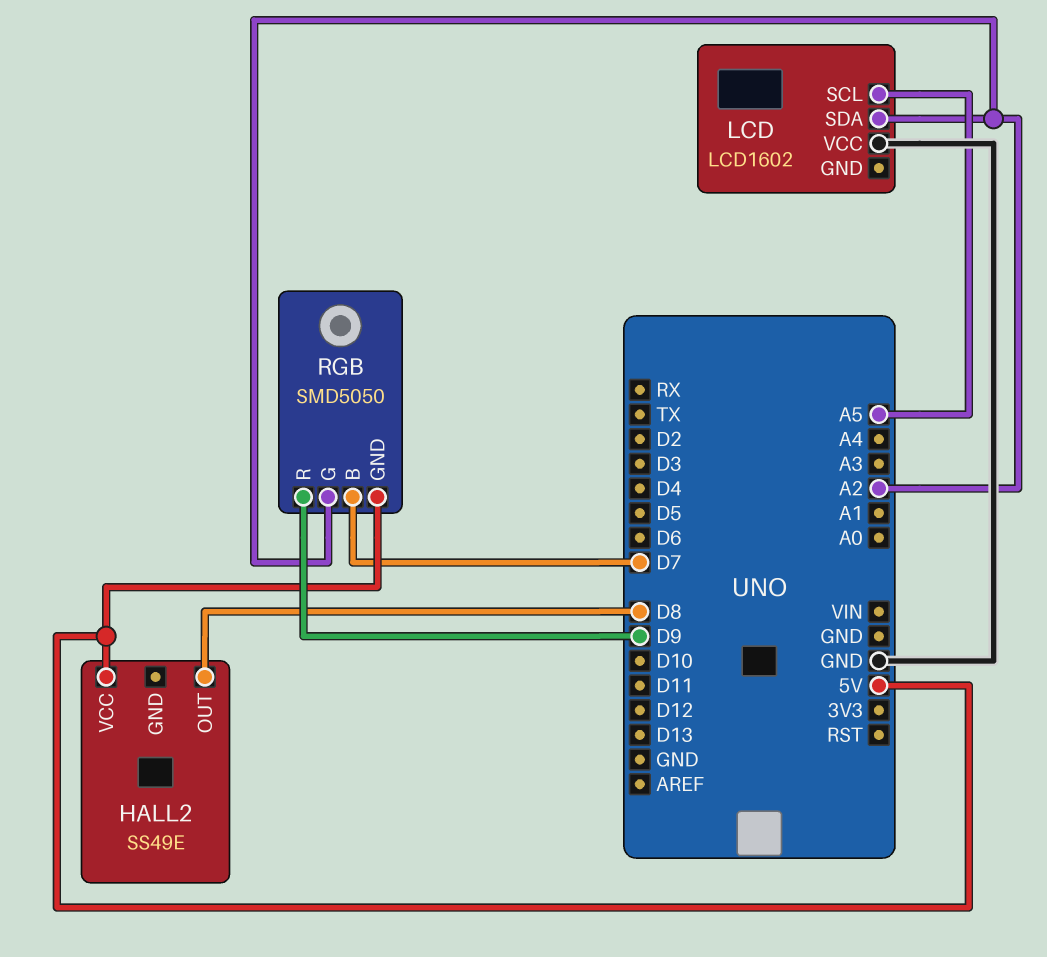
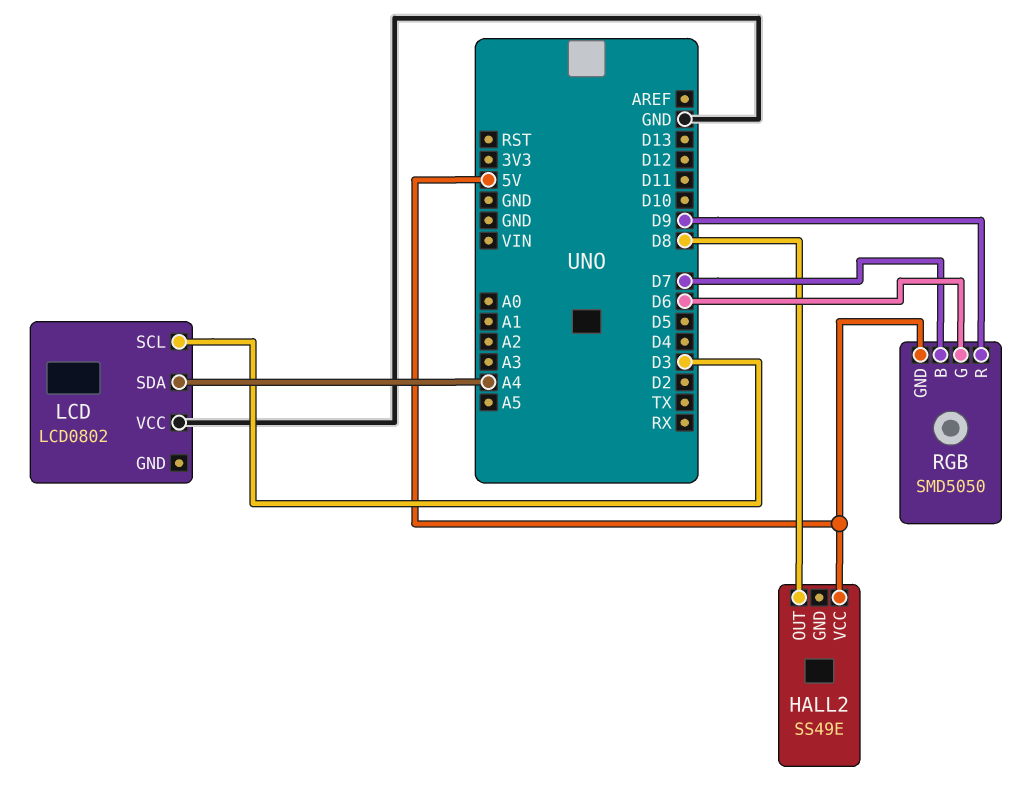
LCD: LCD1602 -> LCD0802
LCD pin SCL: A5 -> D3
LCD pin SDA: A2 -> A4
RGB pin G: A2 -> D6

